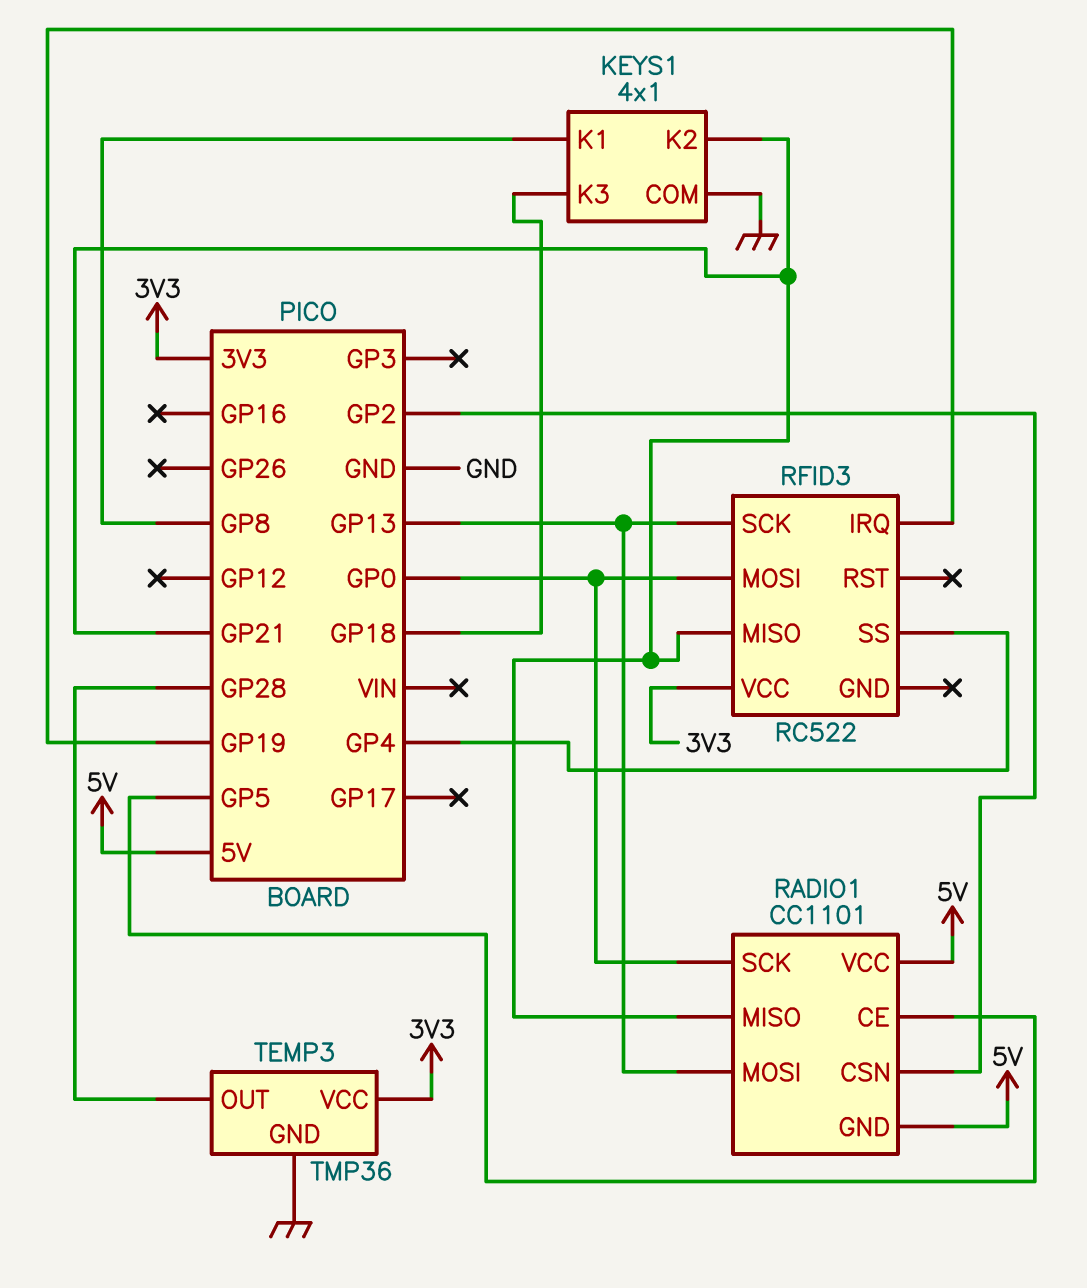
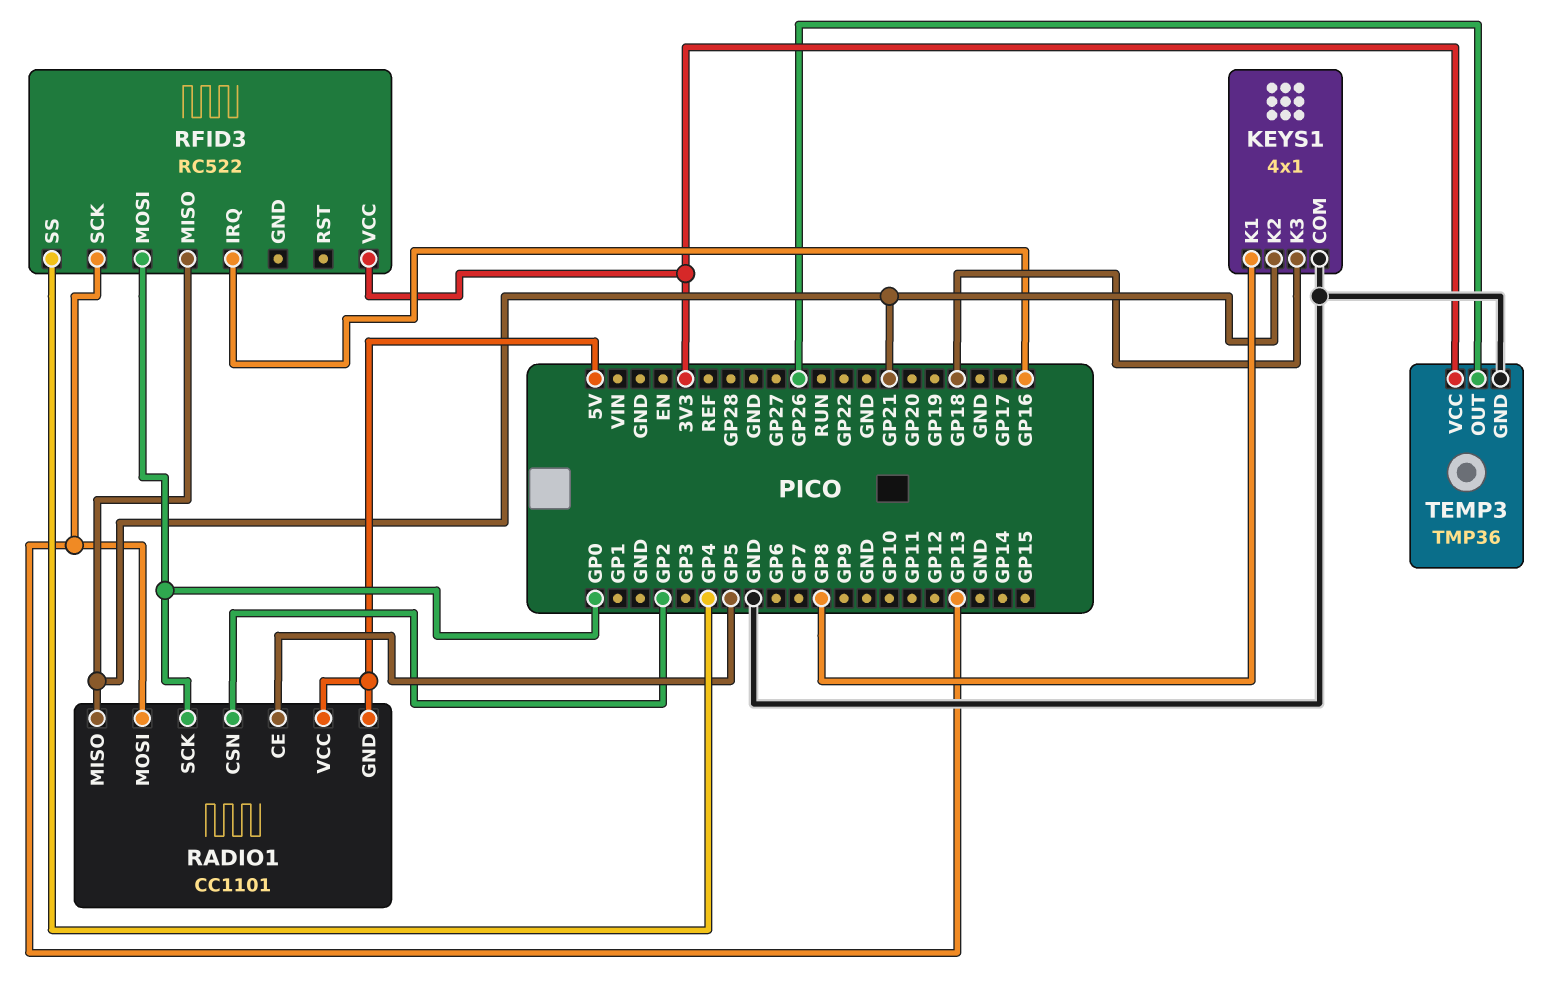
RFID3 pin IRQ: GP19 -> GP16
TEMP3 pin OUT: GP28 -> GP26

